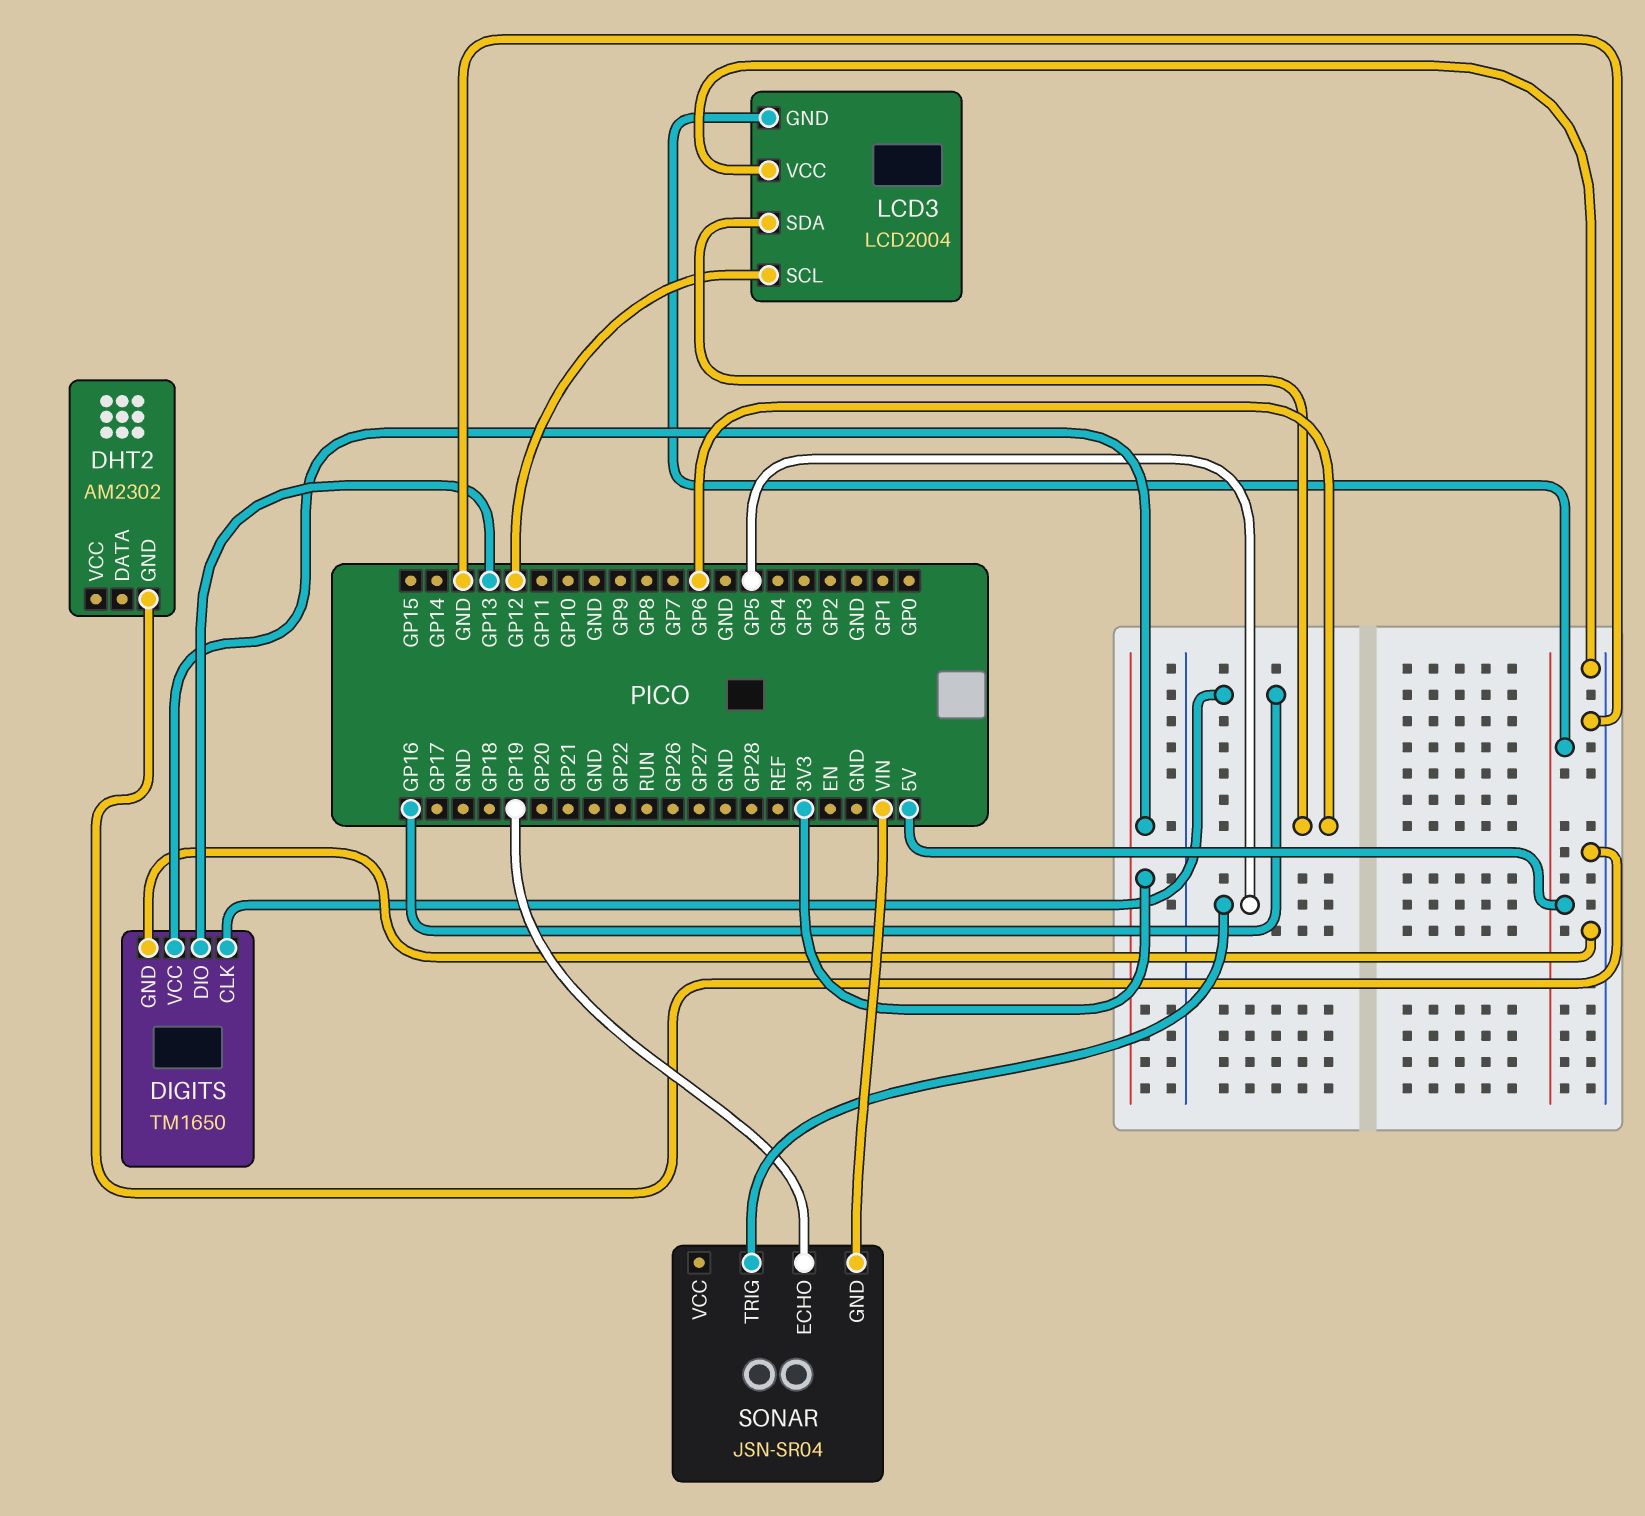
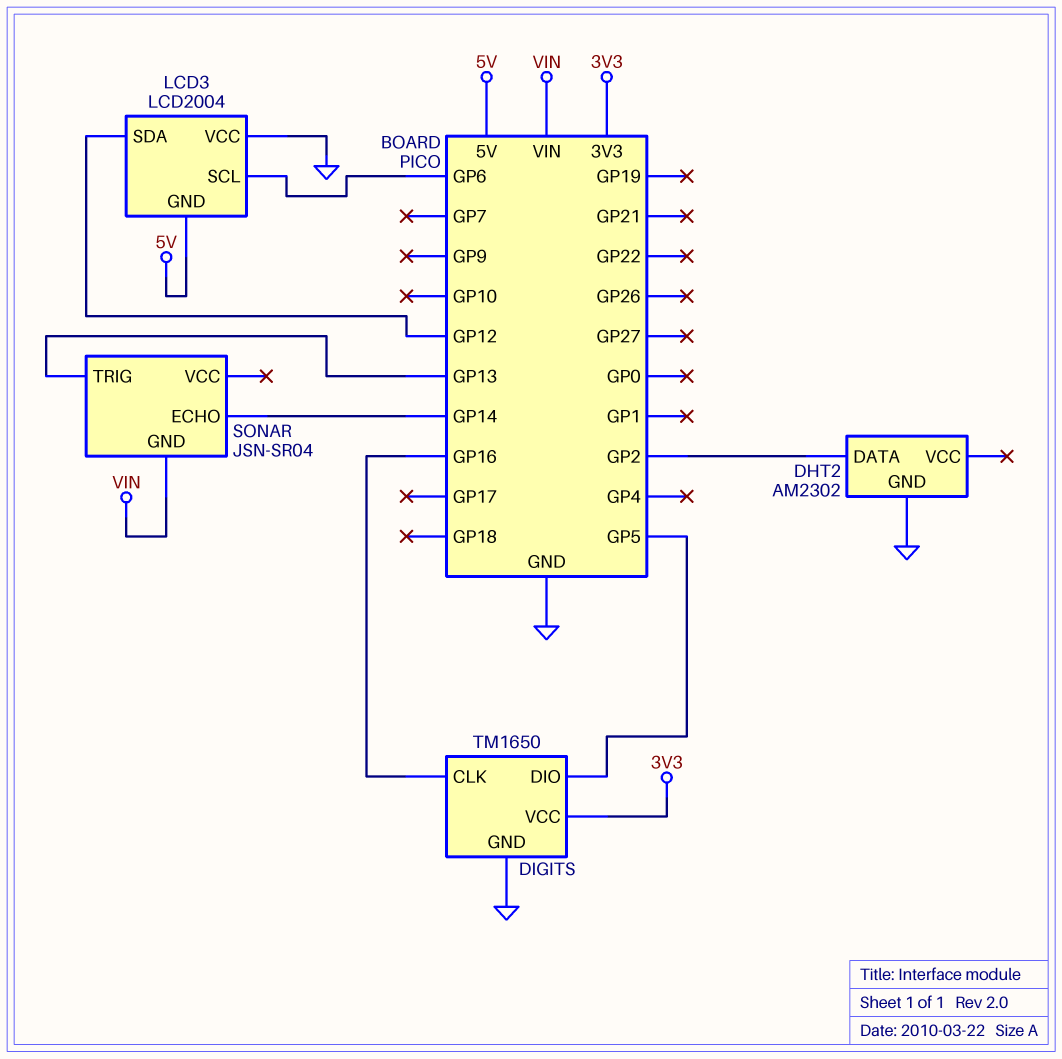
DHT2 pin DATA: none -> GP2
DIGITS pin DIO: GP13 -> GP5
LCD3 pin SCL: GP12 -> GP6
LCD3 pin SDA: GP6 -> GP12
SONAR pin ECHO: GP19 -> GP14
SONAR pin TRIG: GP5 -> GP13

